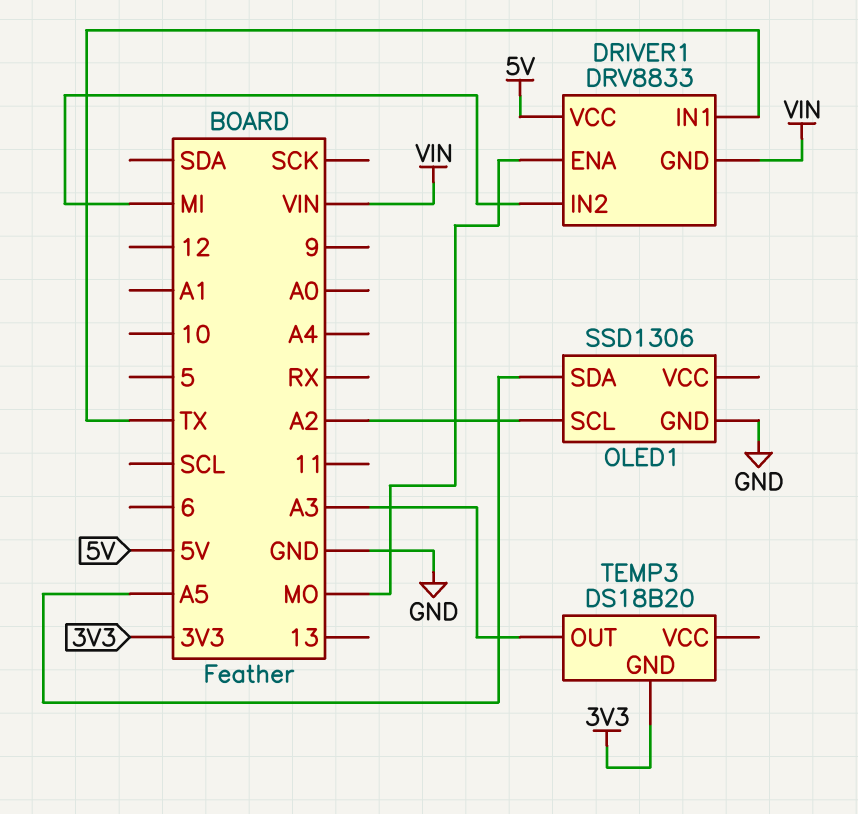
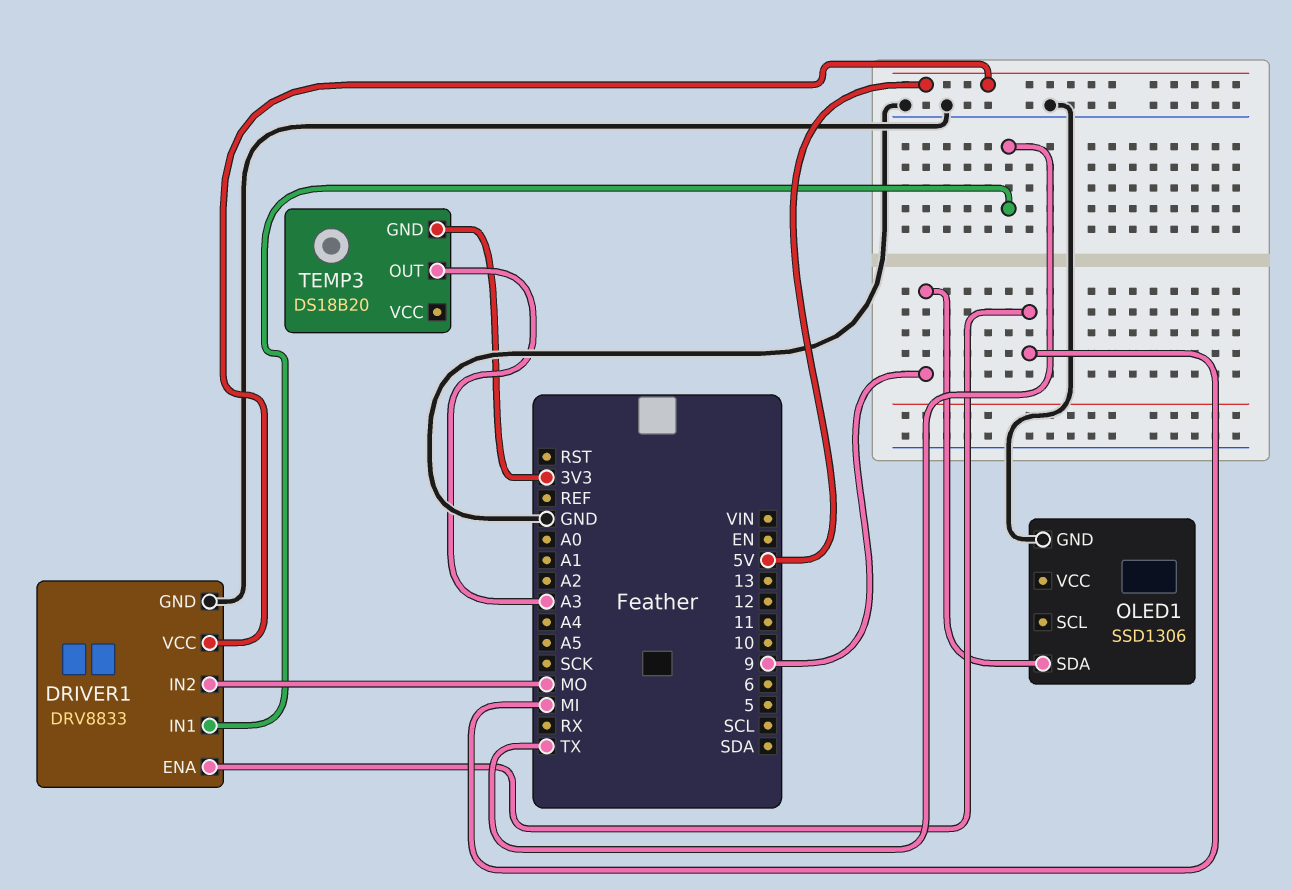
DRIVER1 pin ENA: MO -> MI
DRIVER1 pin GND: VIN -> GND
DRIVER1 pin IN2: MI -> MO
OLED1 pin SCL: A2 -> none
OLED1 pin SDA: A5 -> 9

